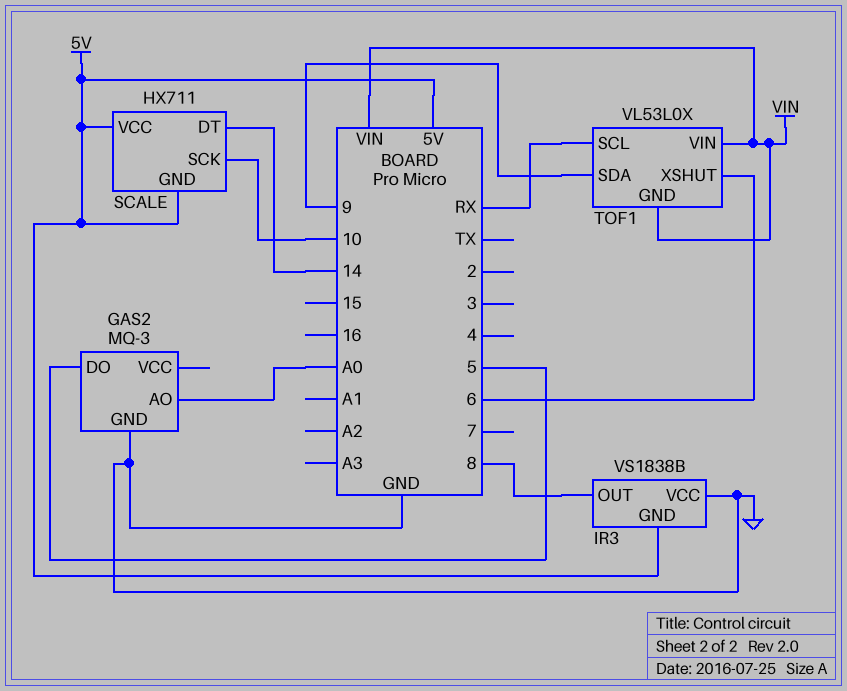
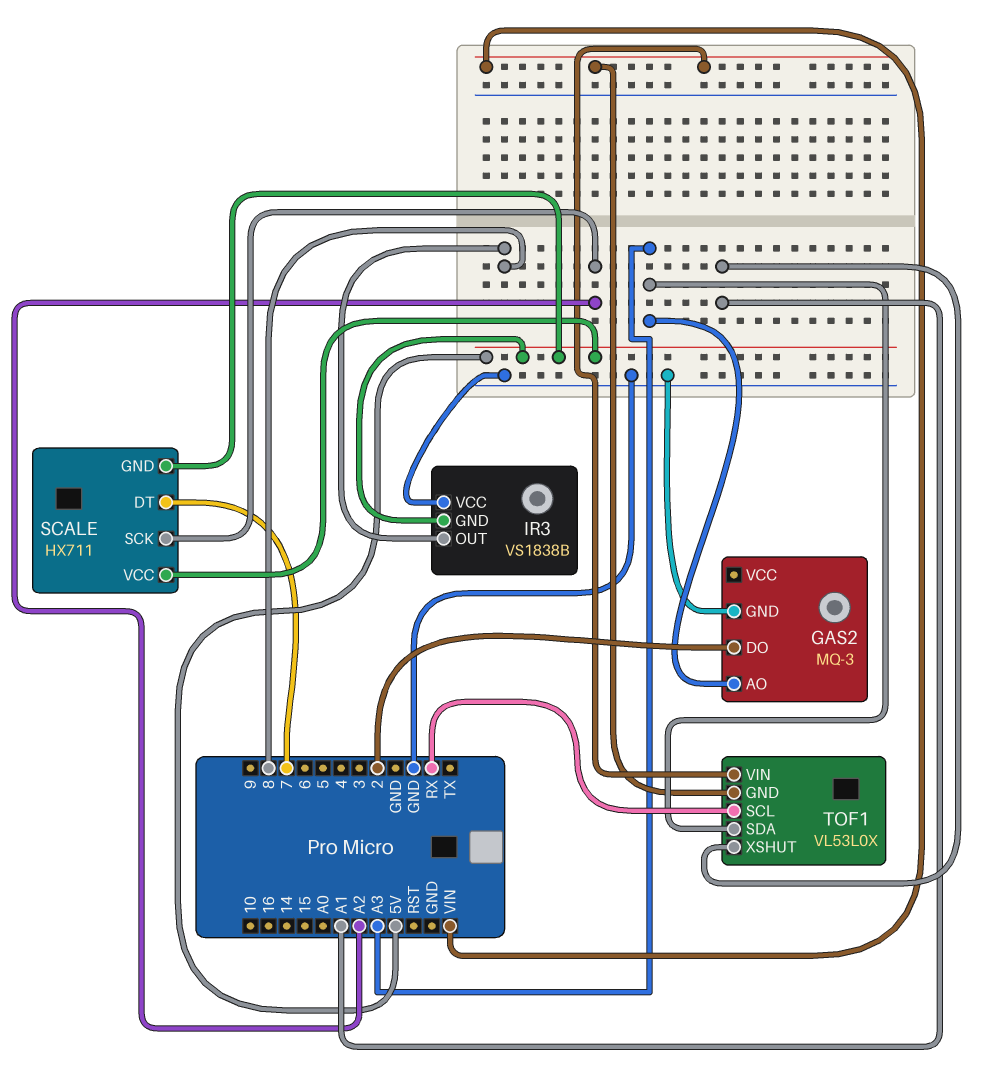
GAS2 pin AO: A0 -> A3
GAS2 pin DO: 5 -> 2
SCALE pin DT: 14 -> 7
SCALE pin SCK: 10 -> A2
TOF1 pin SDA: 9 -> A3
TOF1 pin XSHUT: 6 -> A1

